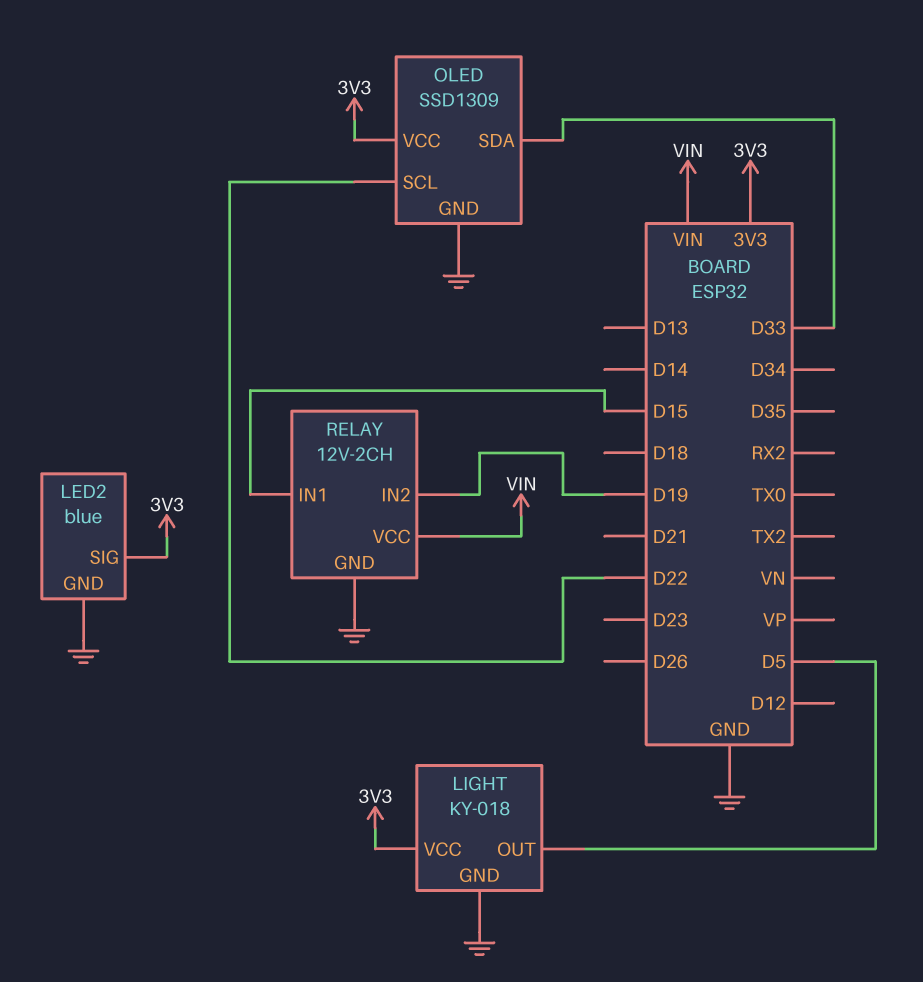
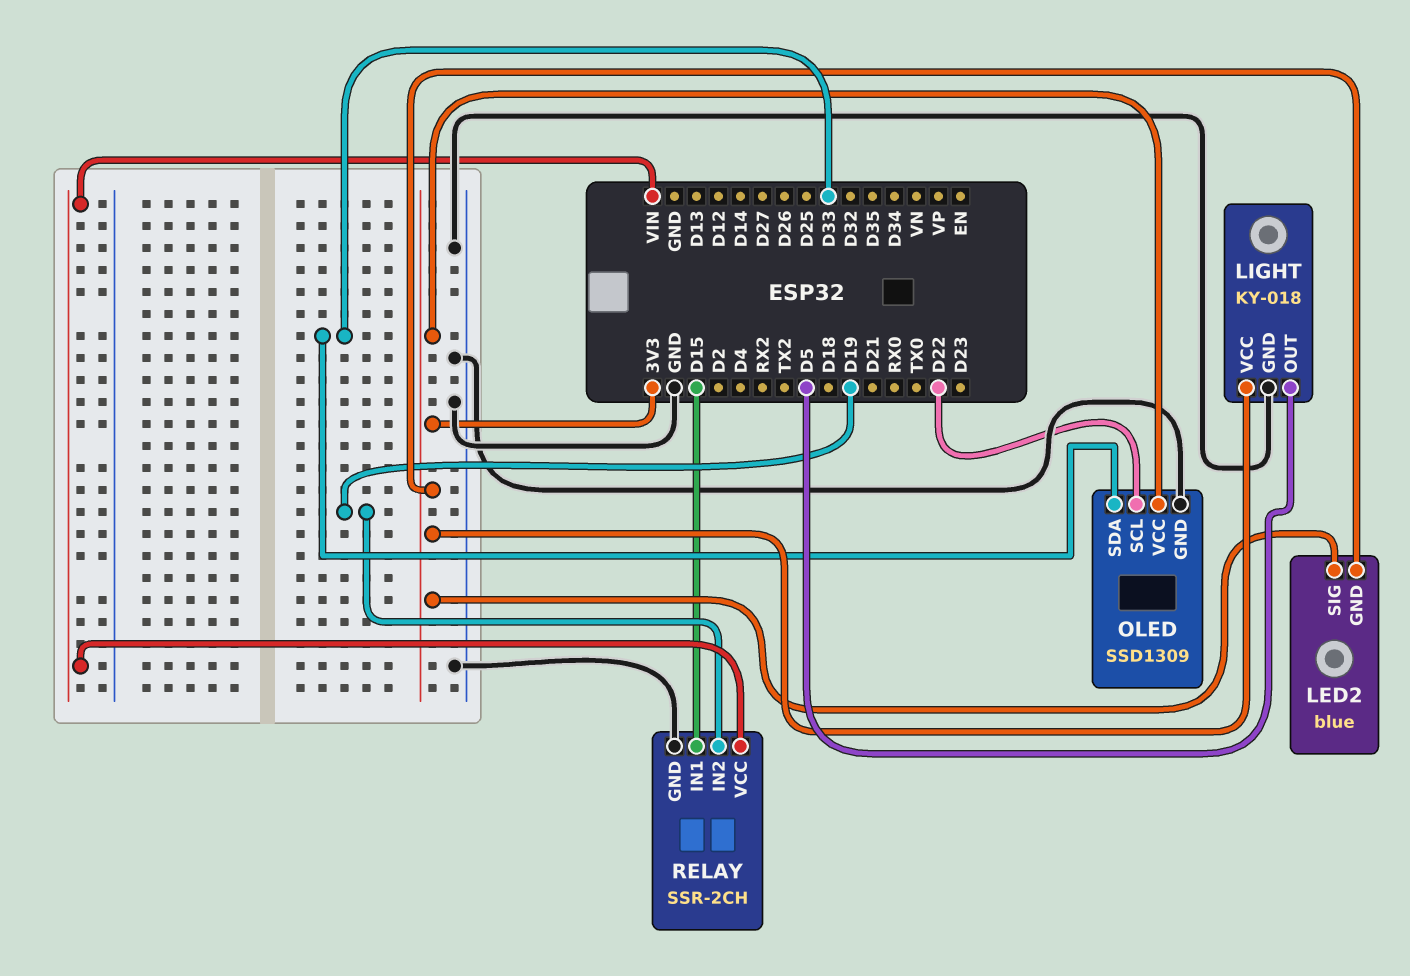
LED2 pin GND: GND -> 3V3
RELAY: 12V-2CH -> SSR-2CH

